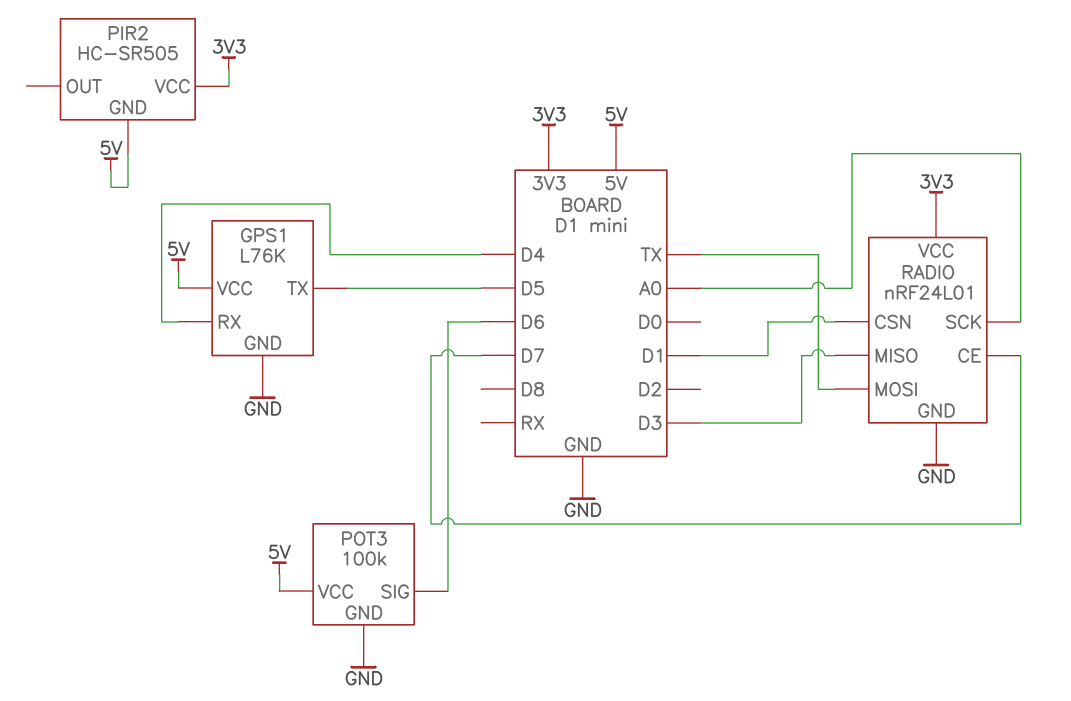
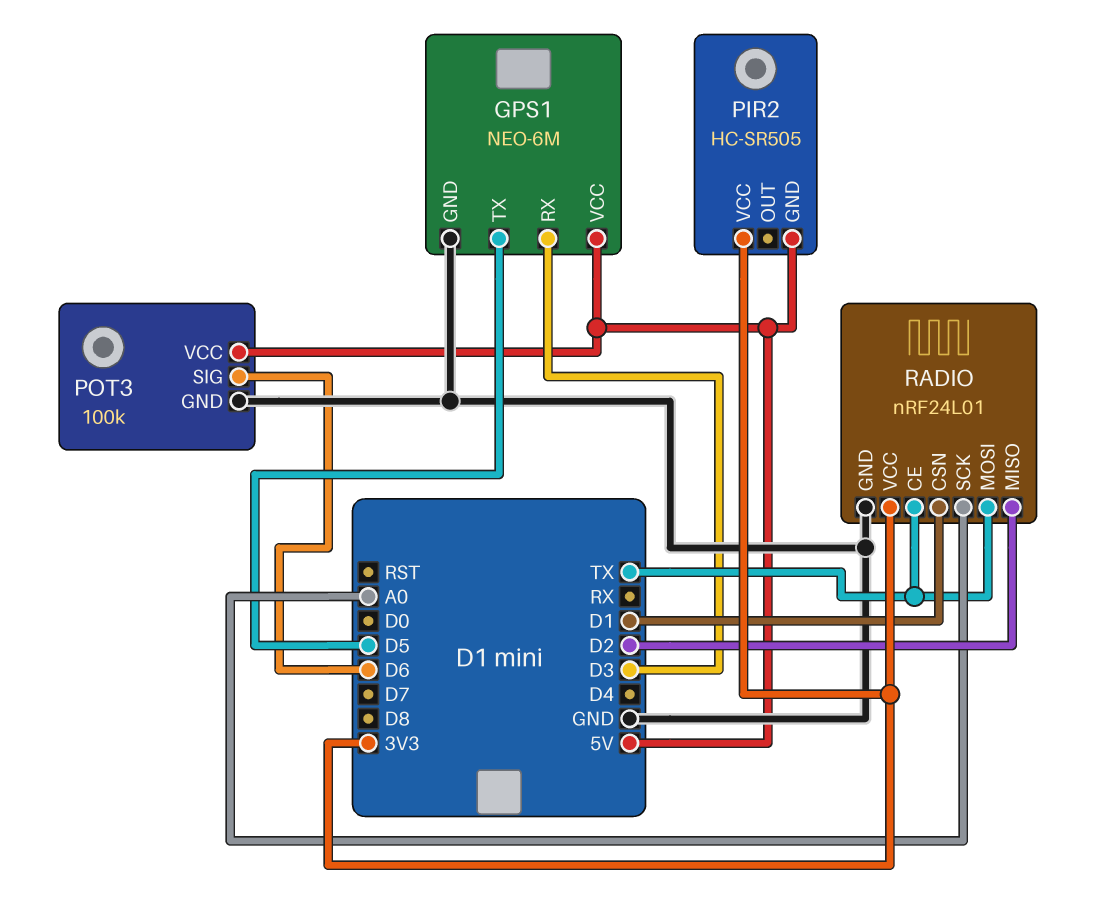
GPS1: L76K -> NEO-6M
GPS1 pin RX: D4 -> D3
RADIO pin CE: D7 -> TX
RADIO pin MISO: D3 -> D2

